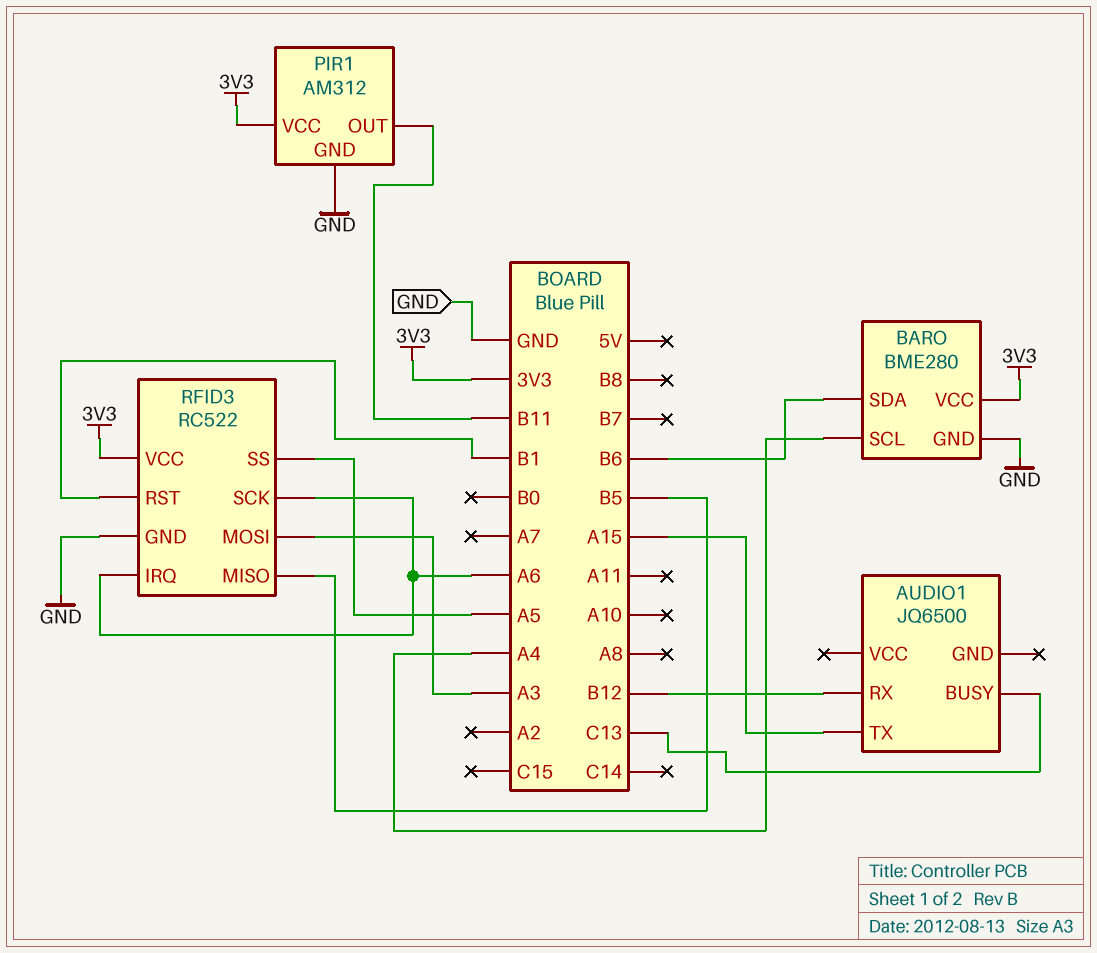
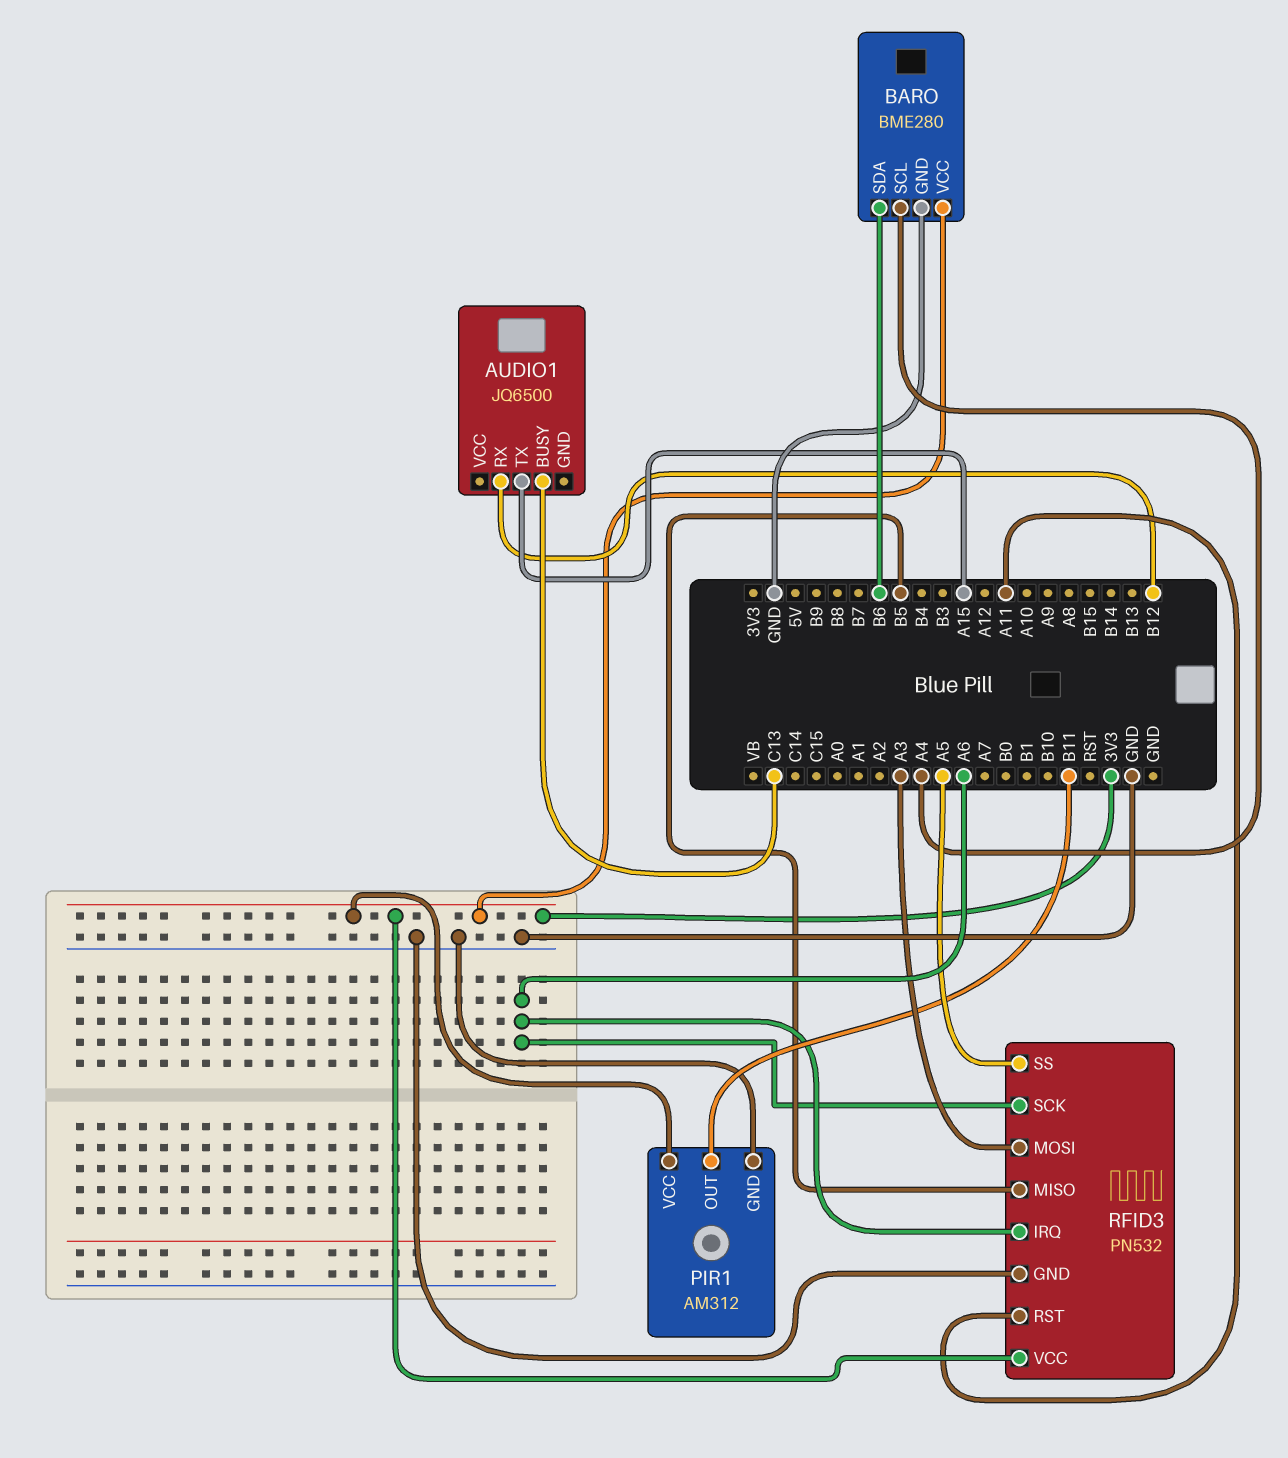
RFID3: RC522 -> PN532
RFID3 pin RST: B1 -> A11

